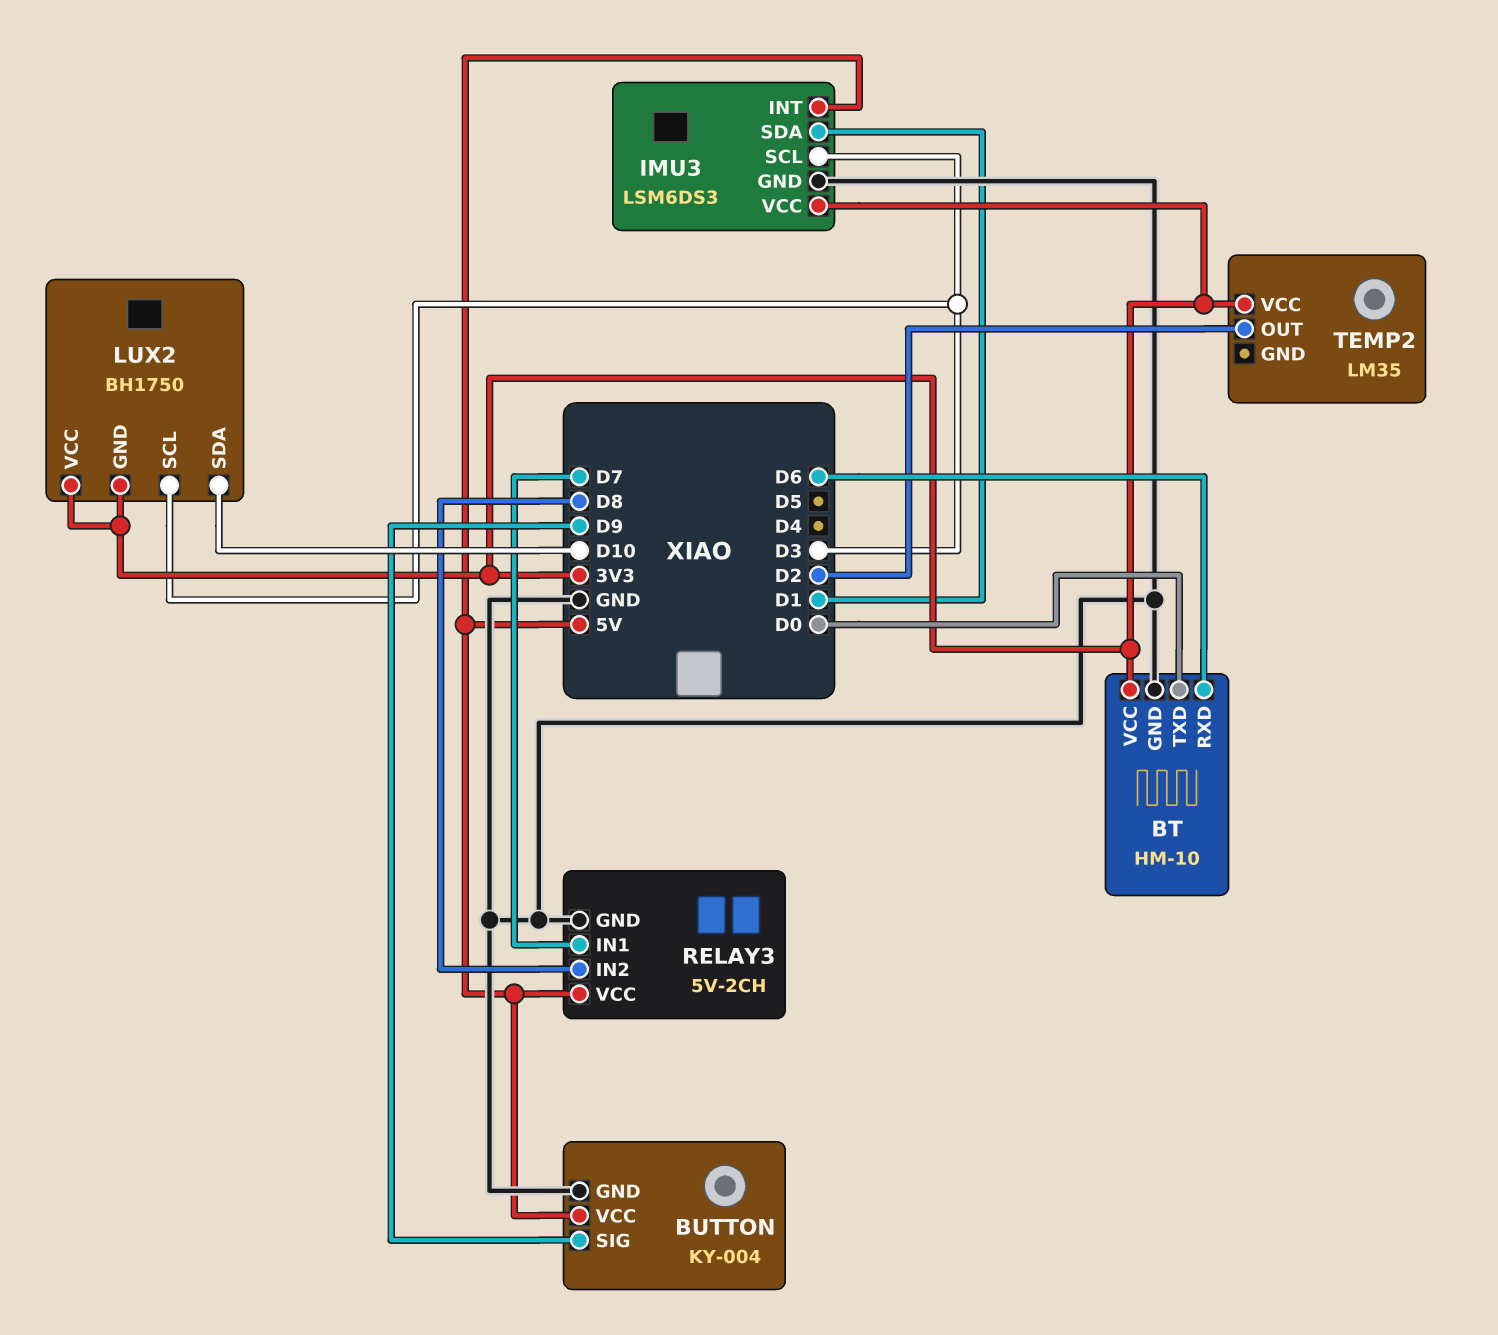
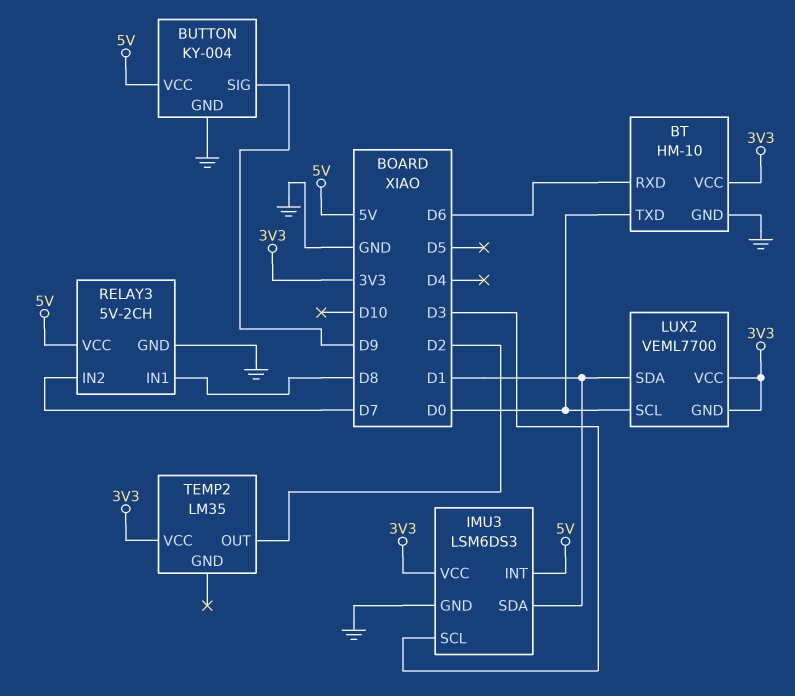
LUX2: BH1750 -> VEML7700
LUX2 pin SCL: D3 -> D0
LUX2 pin SDA: D10 -> D1
RELAY3 pin IN1: D7 -> D8
RELAY3 pin IN2: D8 -> D7

